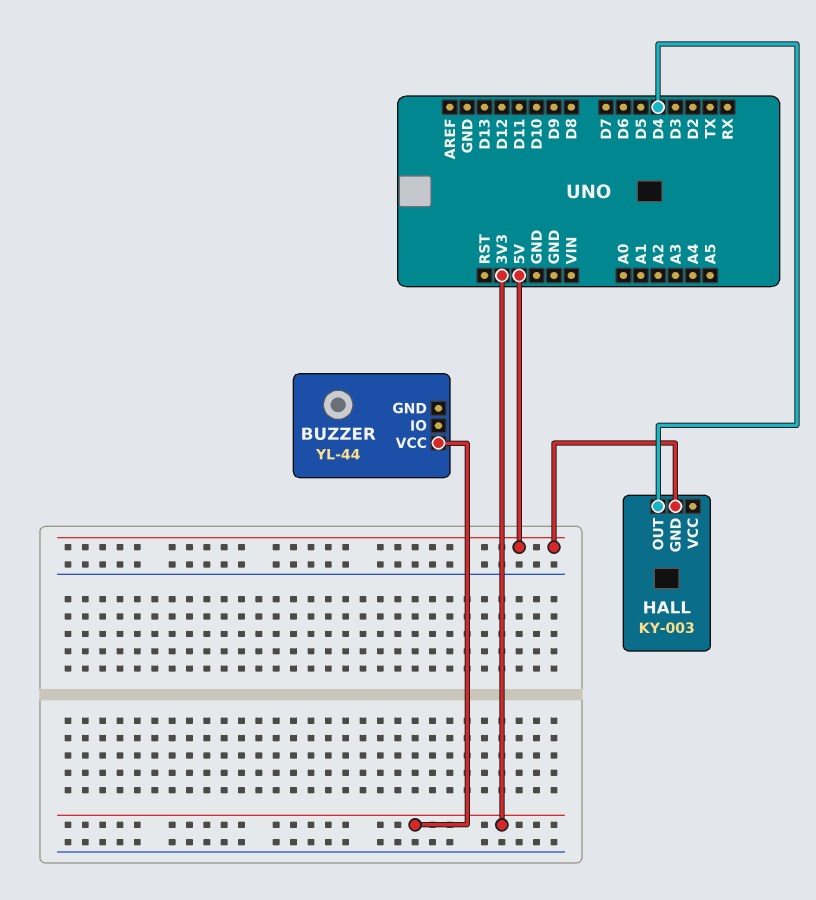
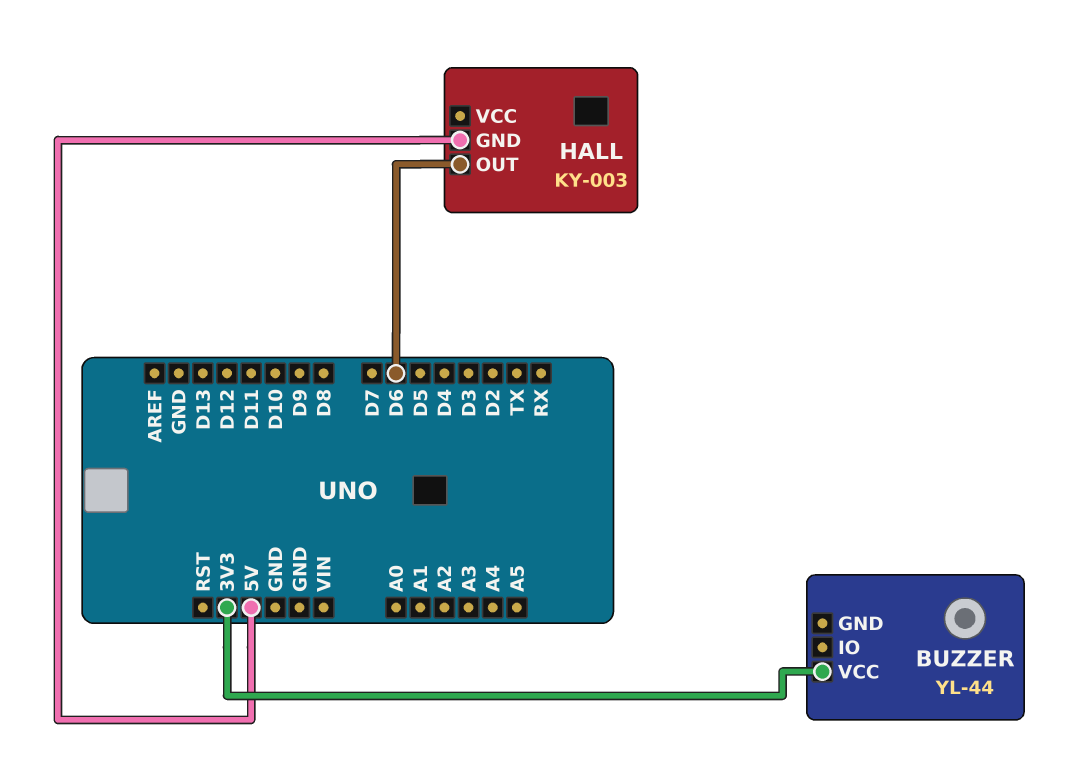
HALL pin OUT: D4 -> D6

